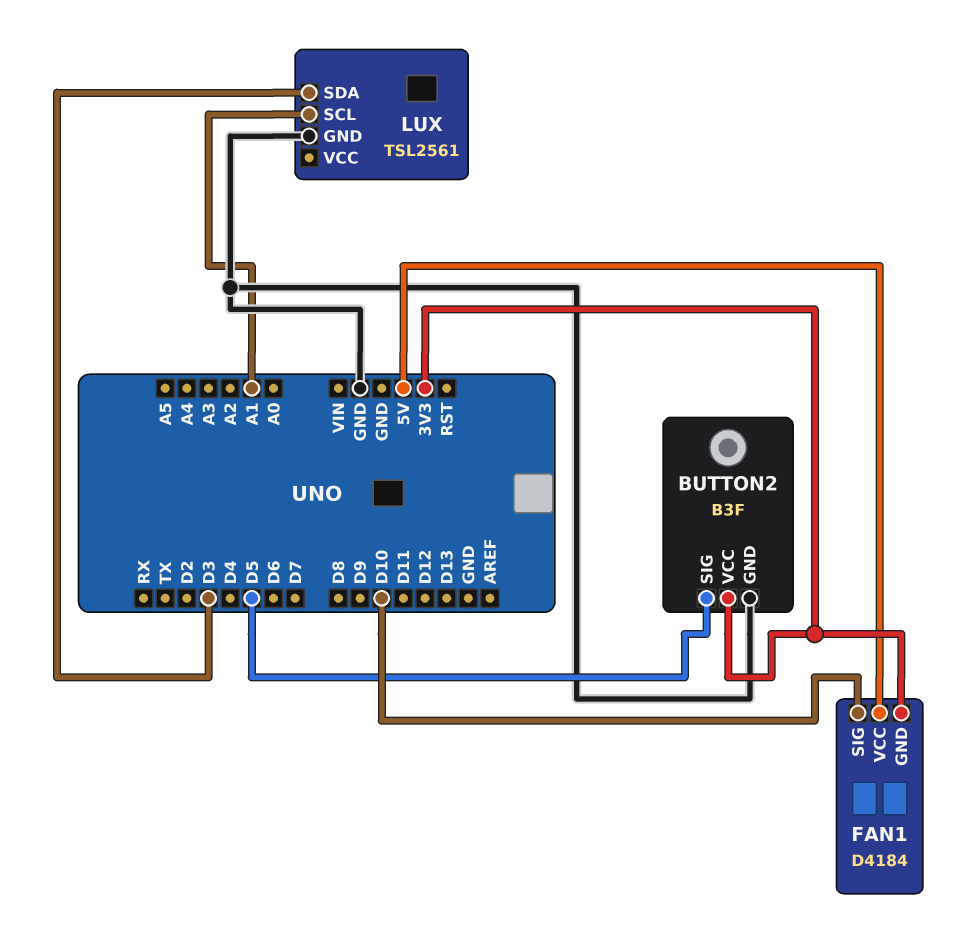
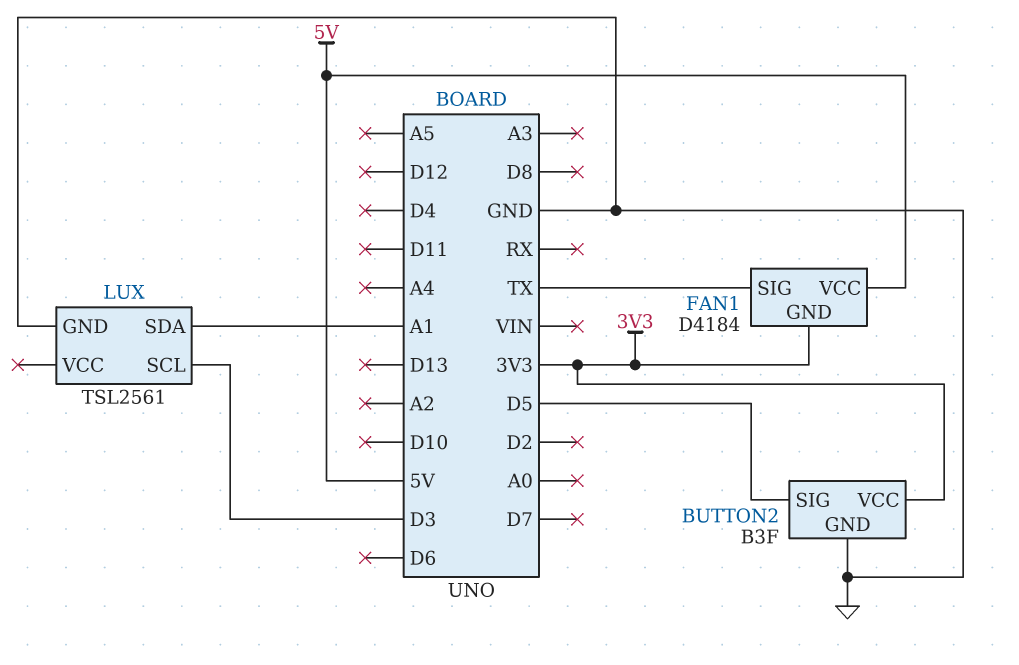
FAN1 pin SIG: D10 -> TX
LUX pin SCL: A1 -> D3
LUX pin SDA: D3 -> A1

